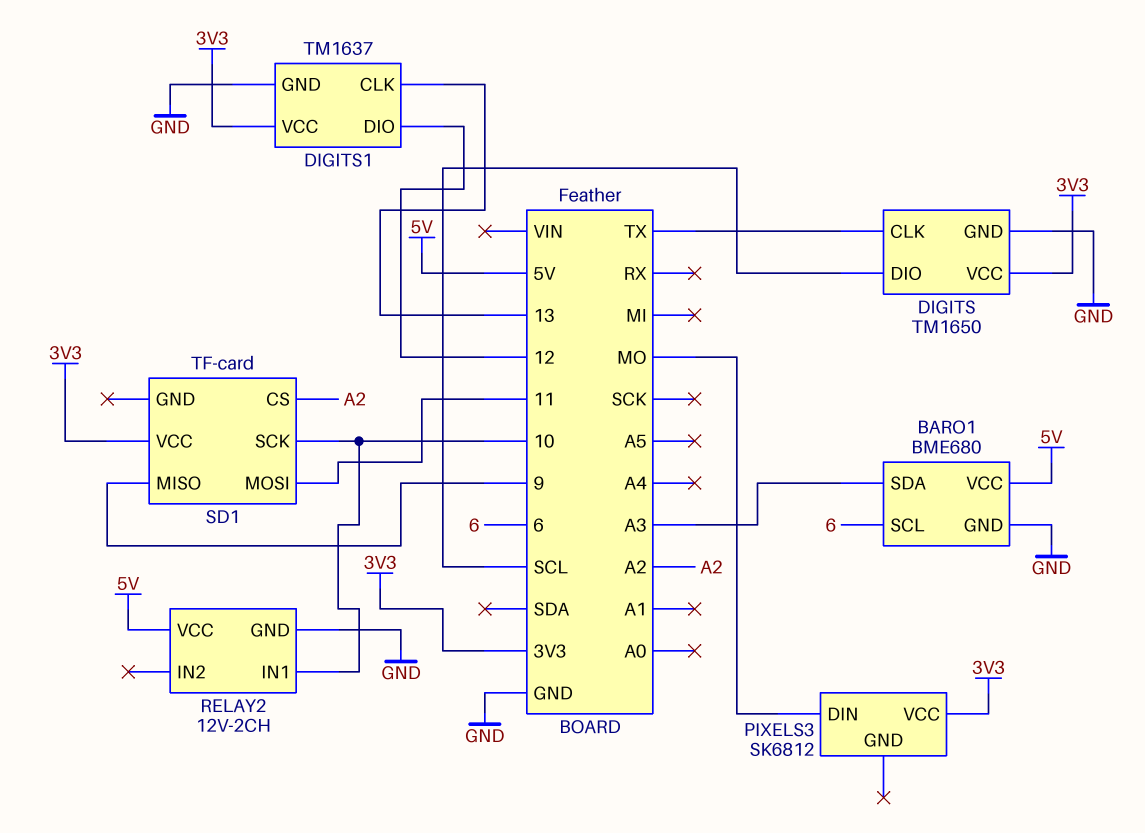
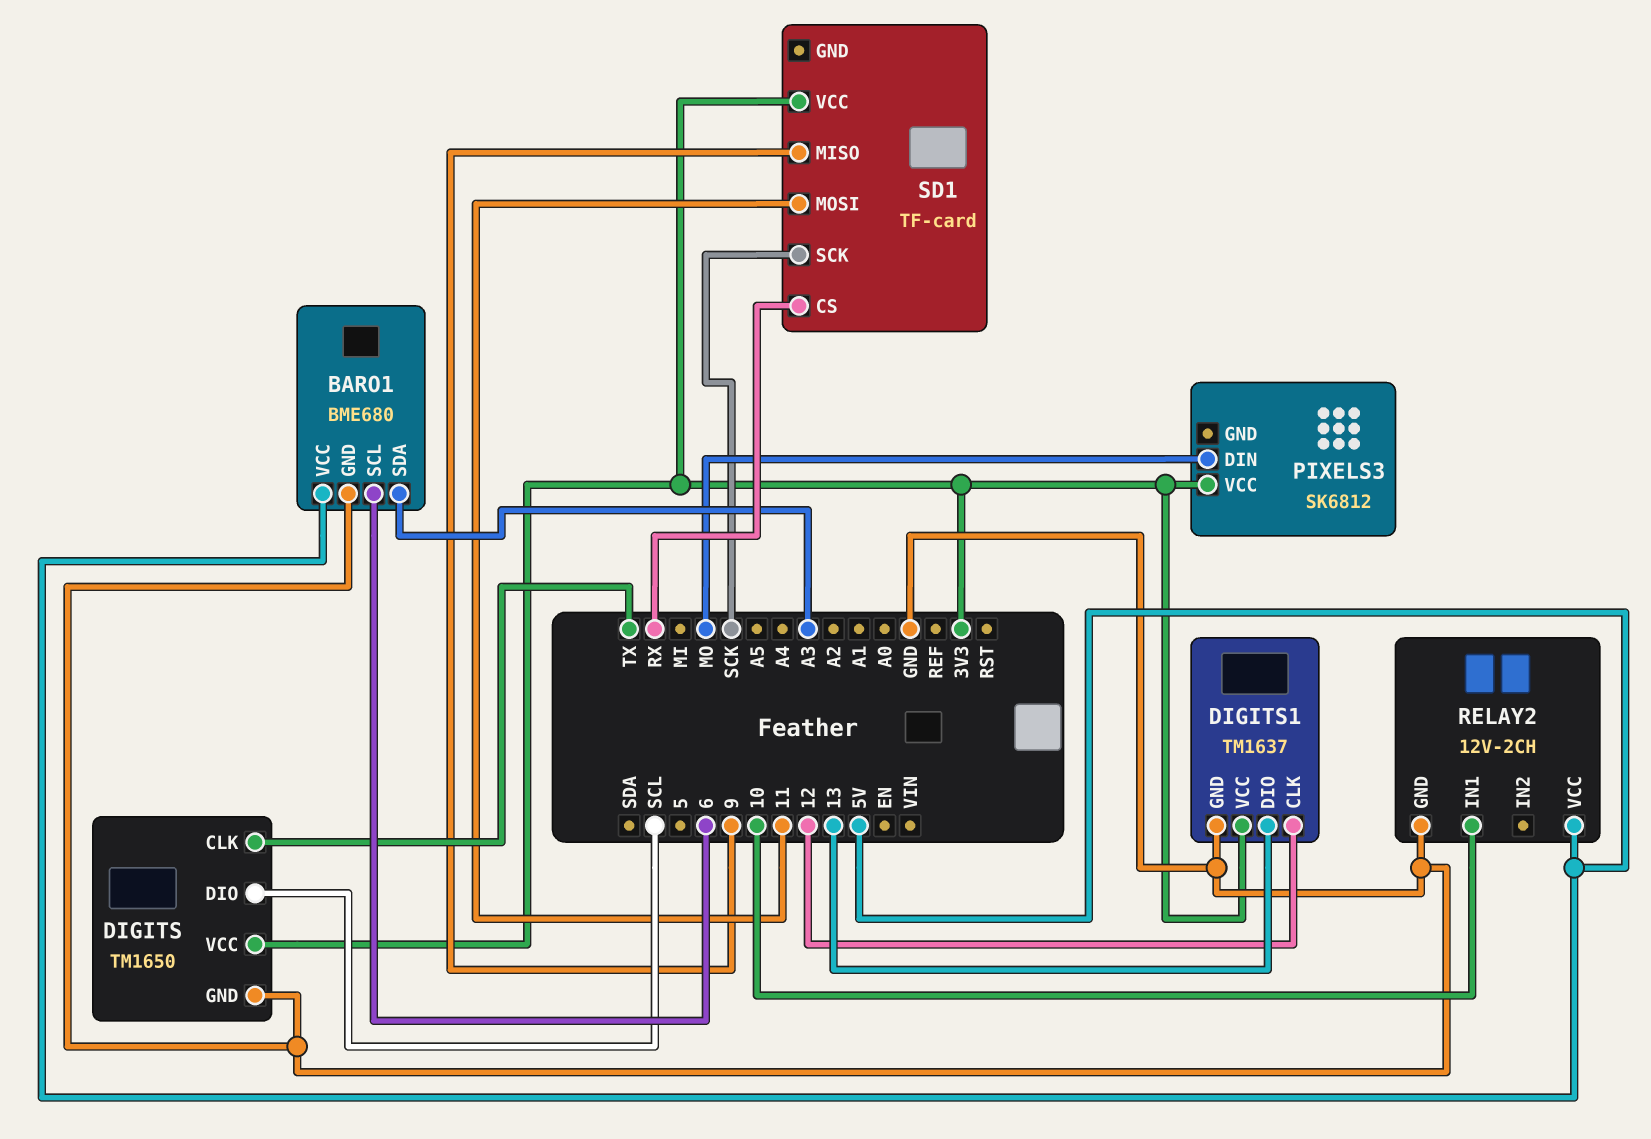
DIGITS1 pin CLK: 13 -> 12
DIGITS1 pin DIO: 12 -> 13
SD1 pin CS: A2 -> RX
SD1 pin SCK: 10 -> SCK

